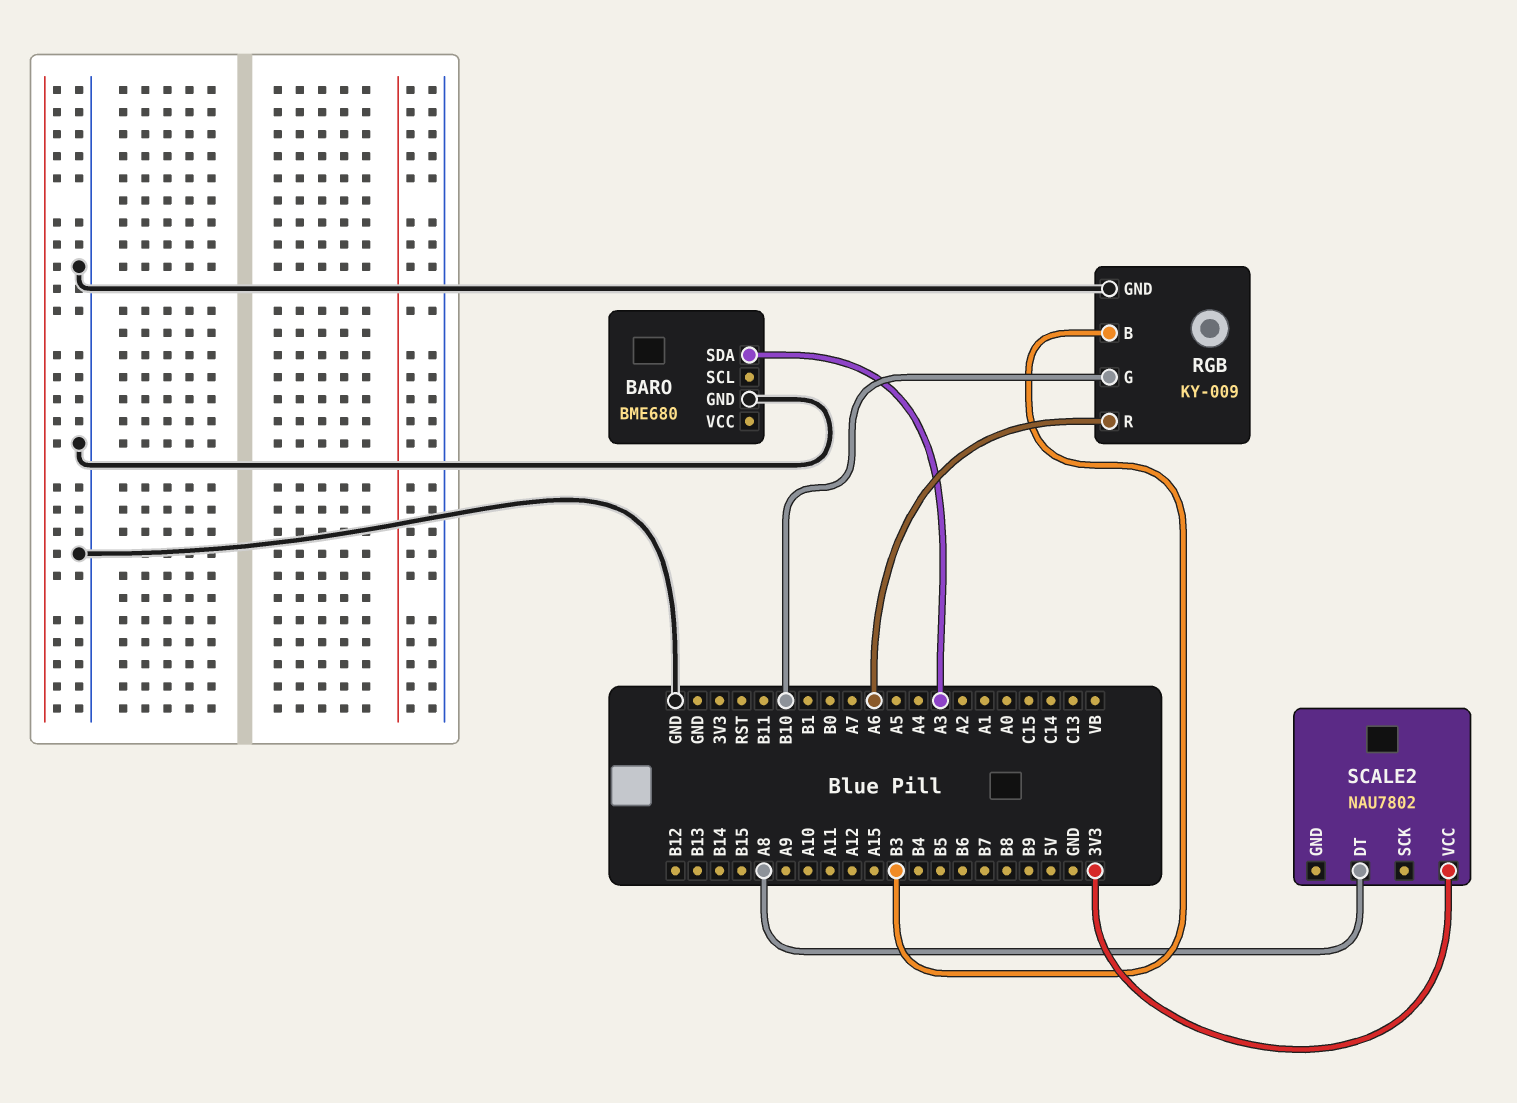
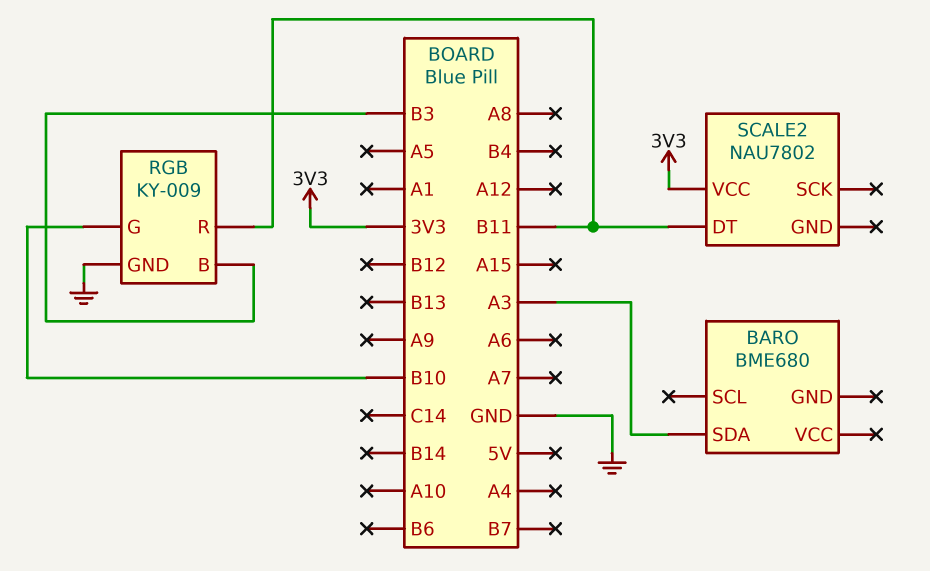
BARO pin GND: GND -> none
RGB pin R: A6 -> B11
SCALE2 pin DT: A8 -> B11

